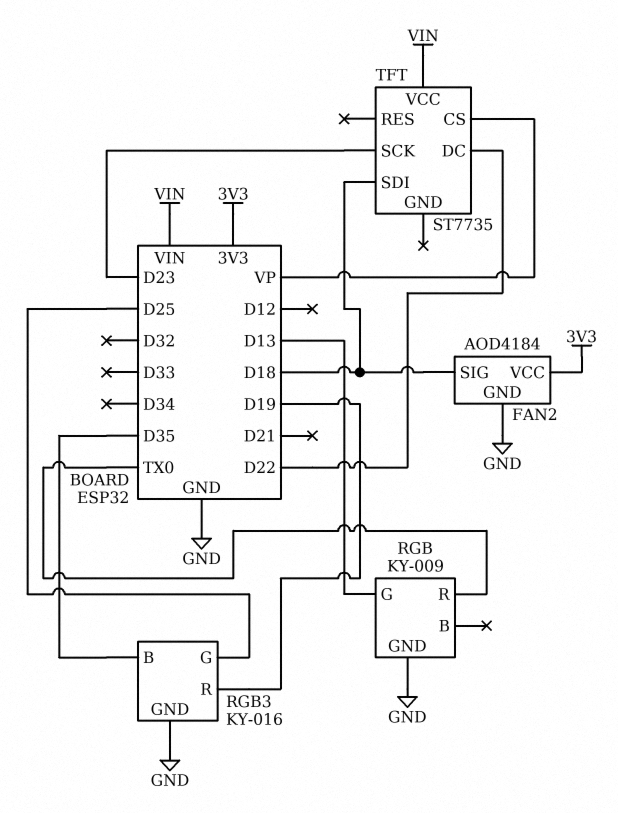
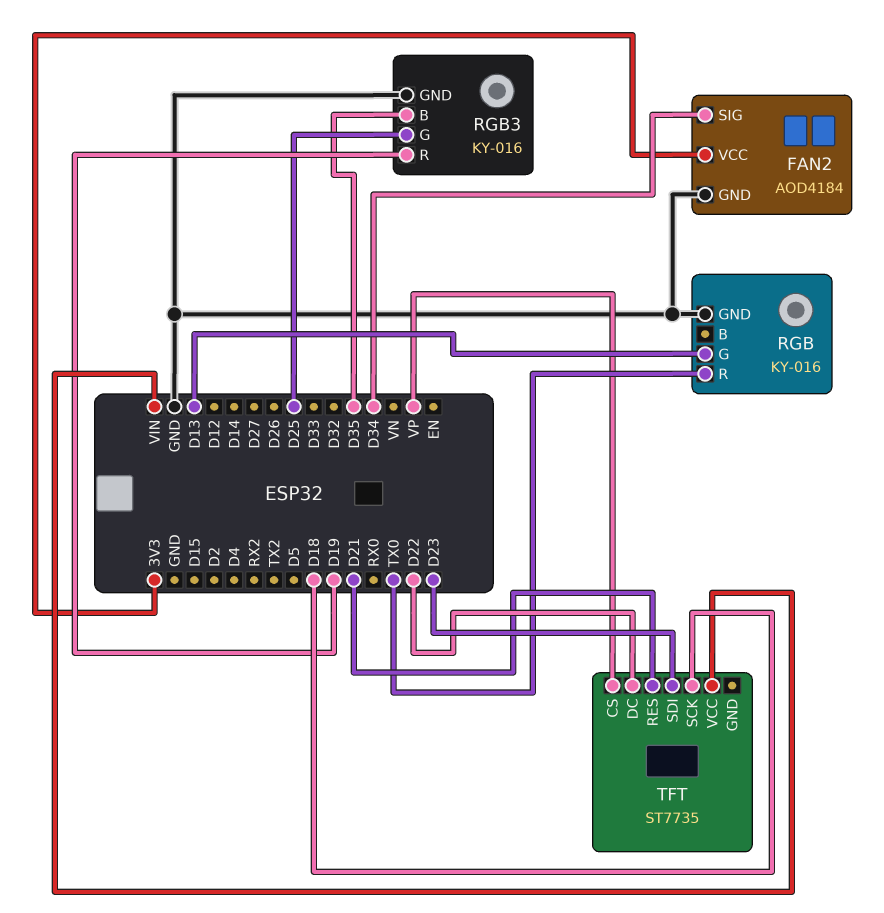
FAN2 pin SIG: D18 -> D34
RGB: KY-009 -> KY-016
TFT pin RES: none -> D21
TFT pin SCK: D23 -> D18
TFT pin SDI: D18 -> D23

